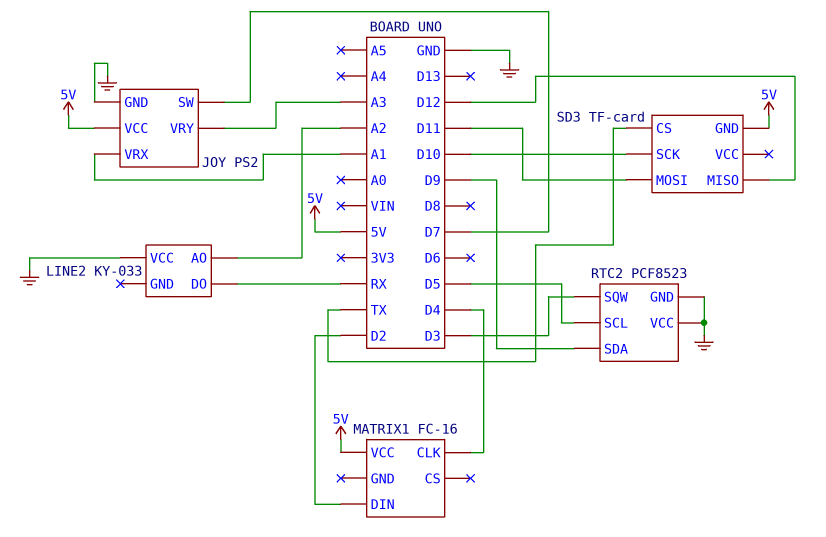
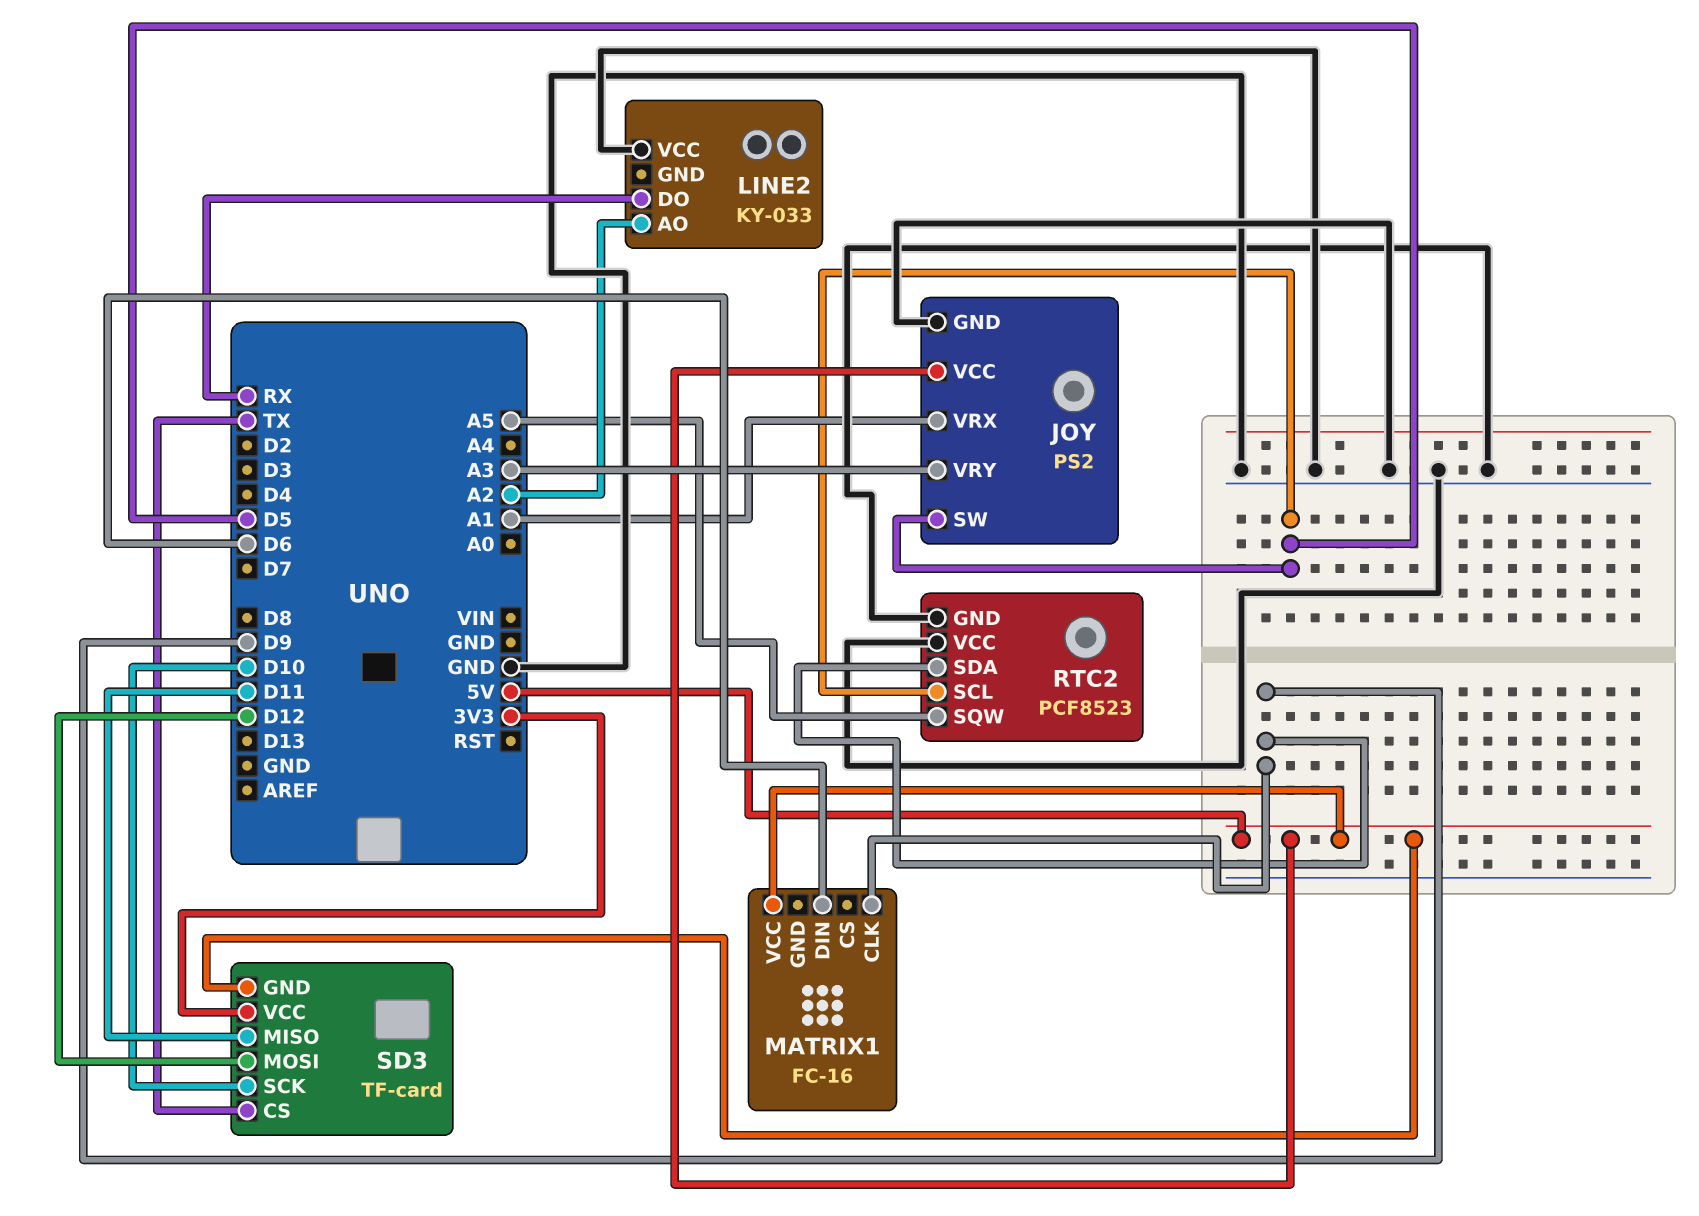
JOY pin SW: D7 -> D5
MATRIX1 pin CLK: D4 -> D9
MATRIX1 pin DIN: D2 -> D6
RTC2 pin SQW: D3 -> A5
SD3 pin MISO: D12 -> D11
SD3 pin MOSI: D11 -> D12
SD3 pin VCC: none -> 3V3

